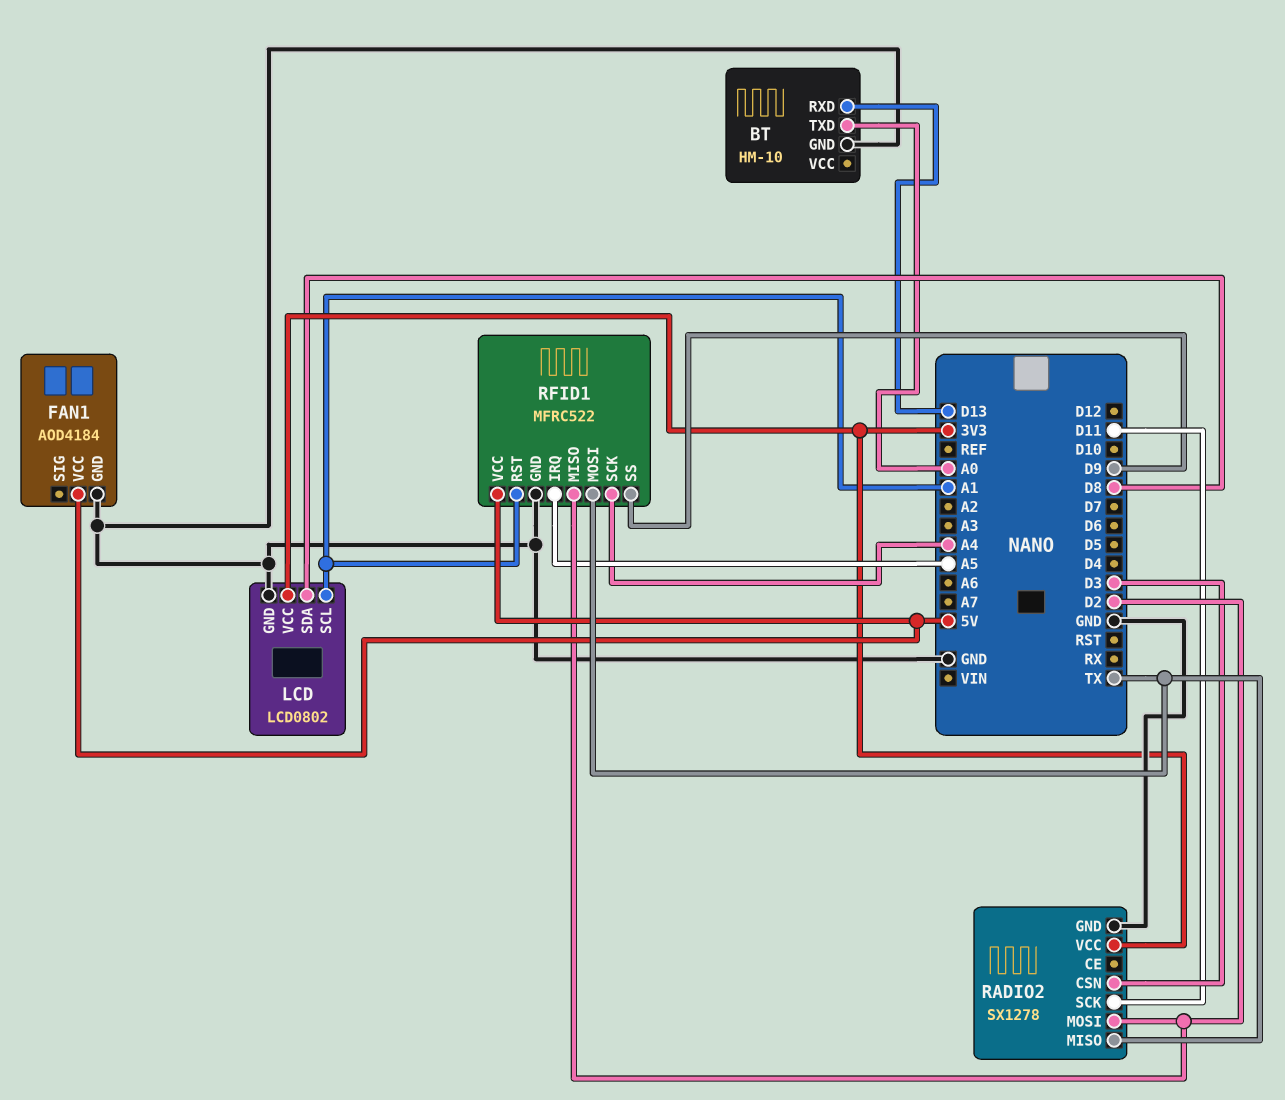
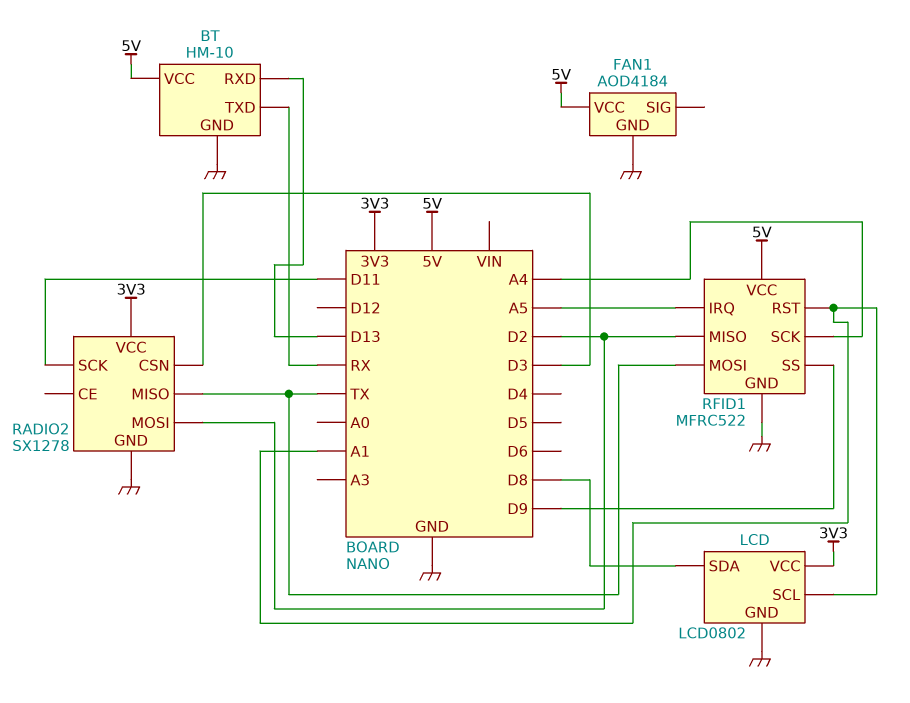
BT pin TXD: A0 -> RX
BT pin VCC: none -> 5V

